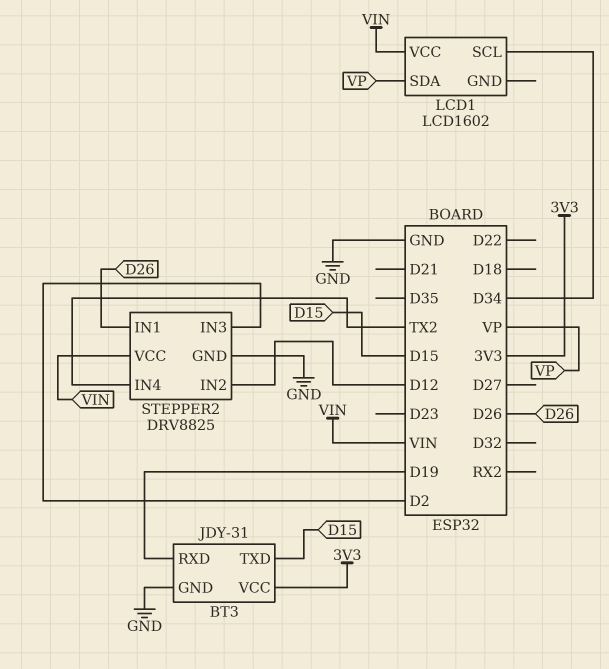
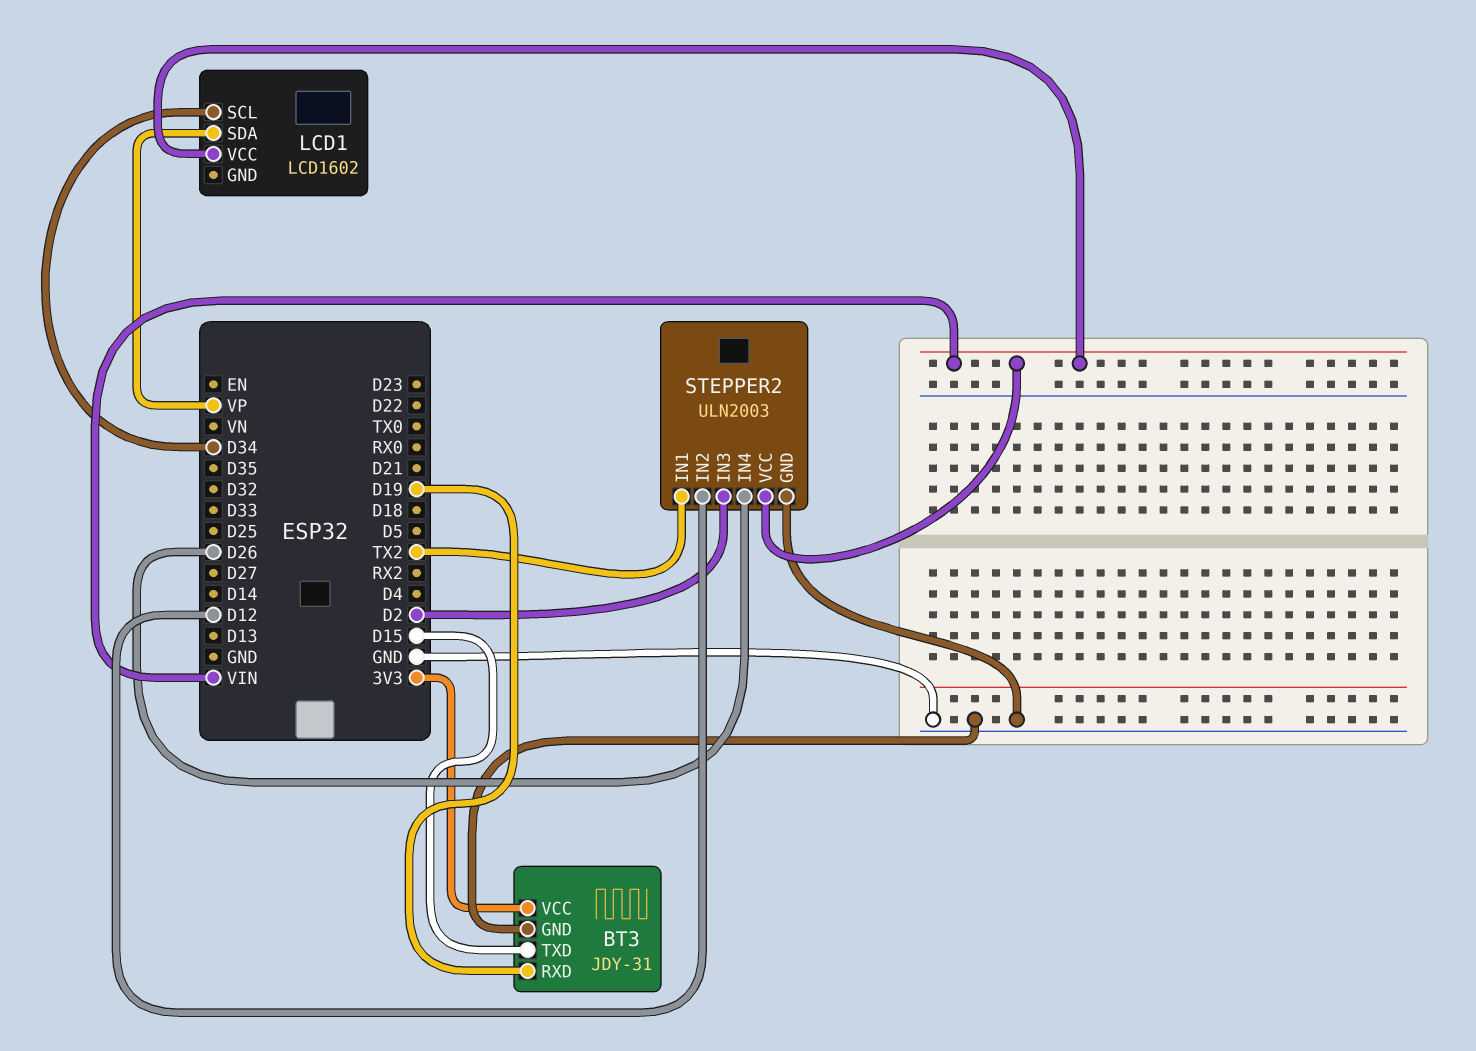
STEPPER2: DRV8825 -> ULN2003
STEPPER2 pin IN1: D26 -> TX2
STEPPER2 pin IN4: TX2 -> D26

